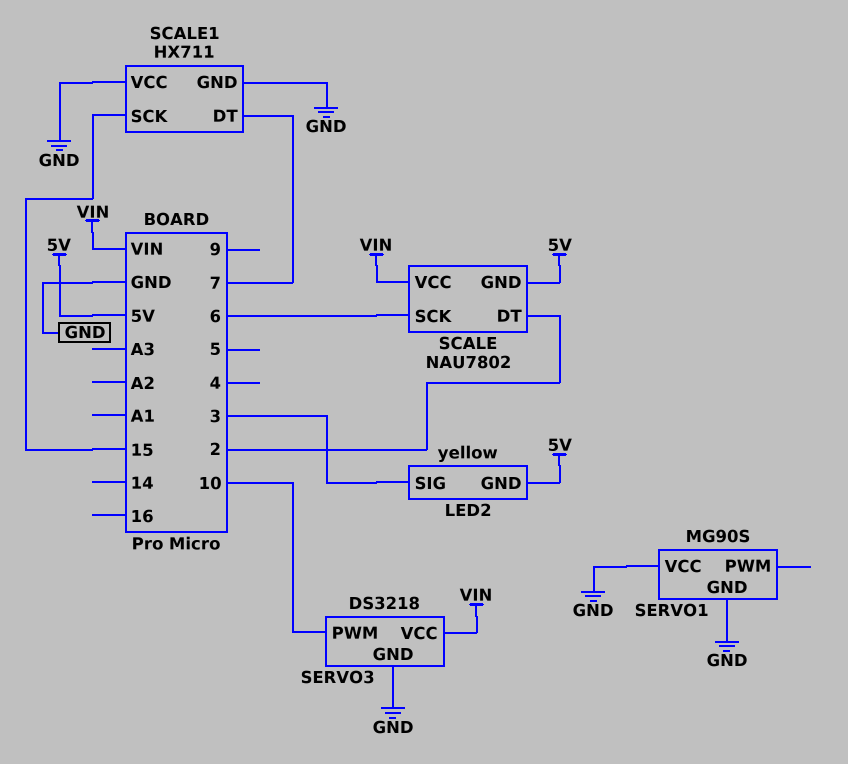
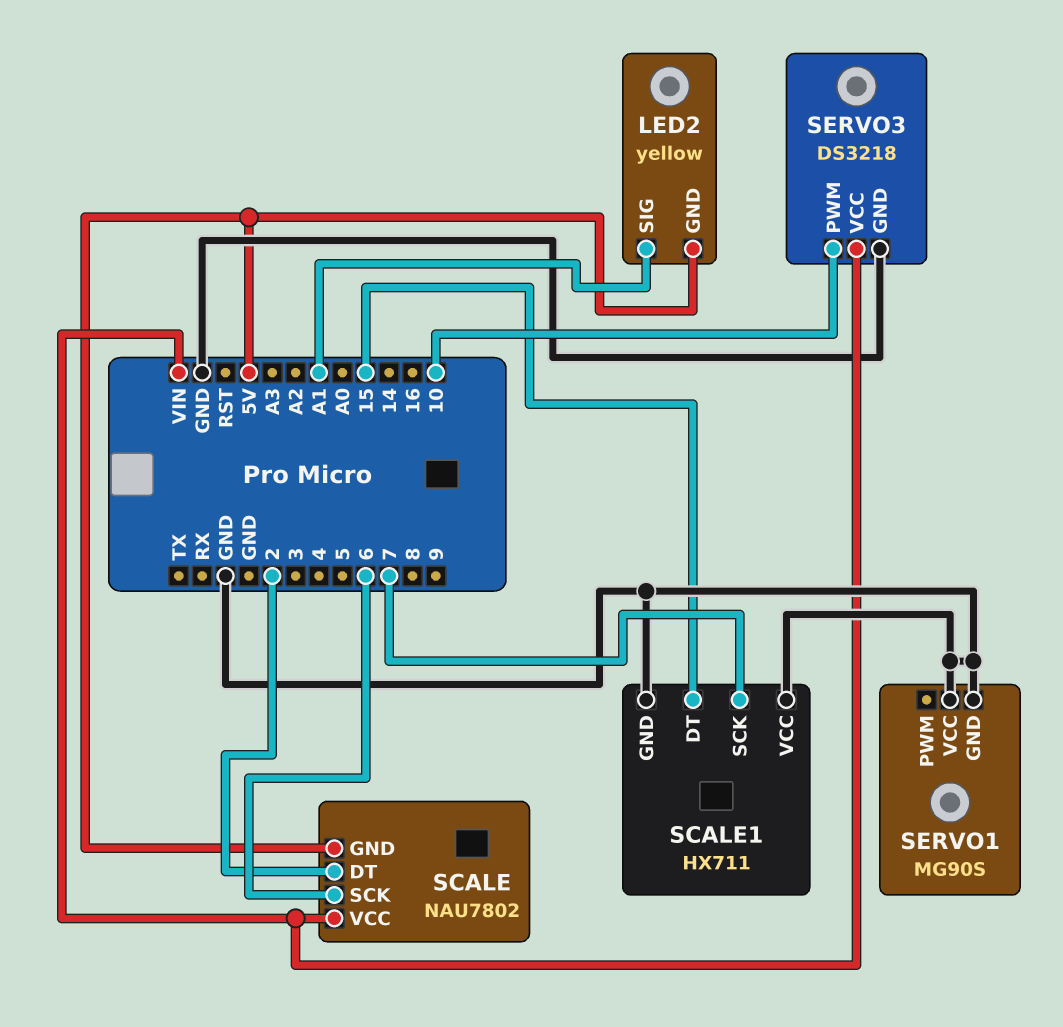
LED2 pin SIG: 3 -> A1
SCALE1 pin DT: 7 -> 15
SCALE1 pin SCK: 15 -> 7

